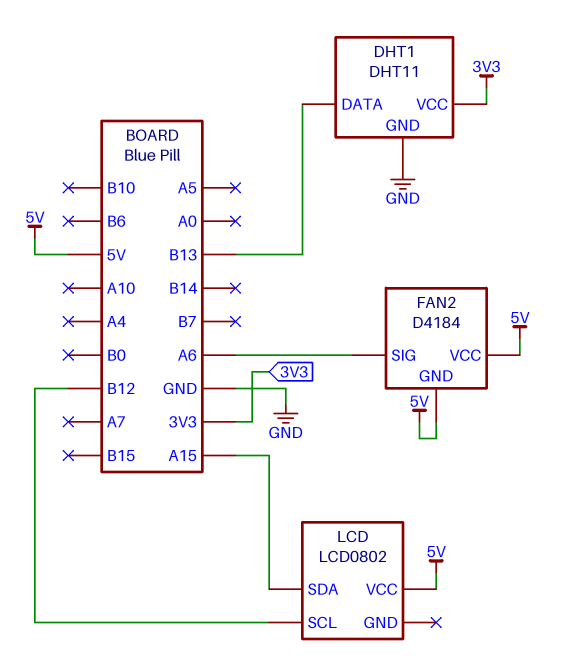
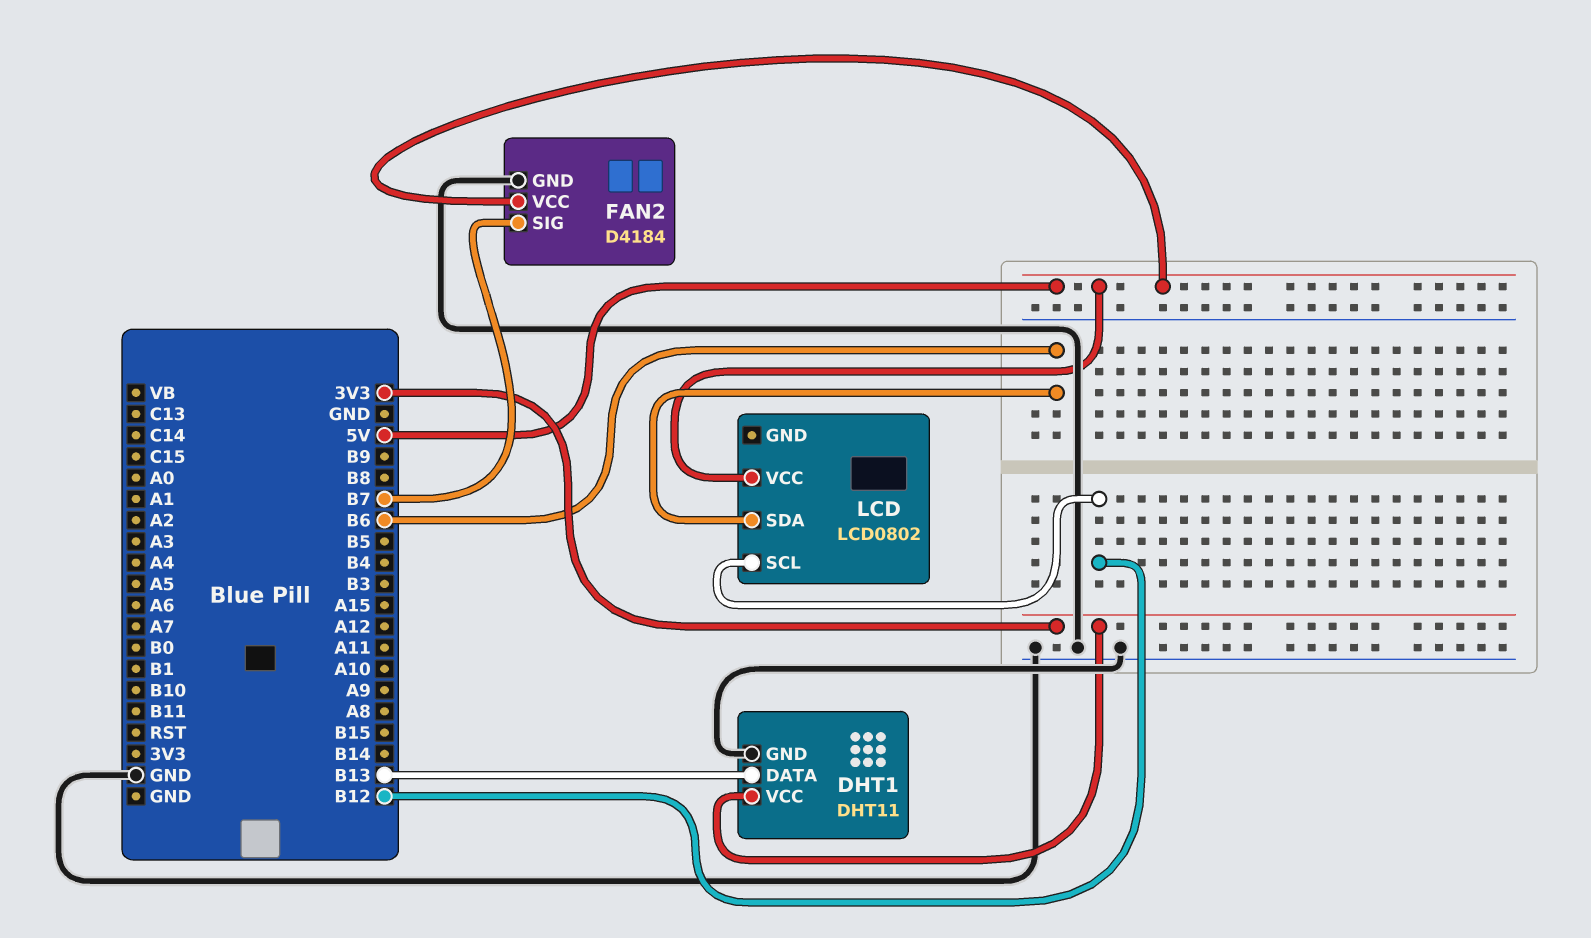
FAN2 pin GND: 5V -> GND
FAN2 pin SIG: A6 -> B7
LCD pin SDA: A15 -> B6

